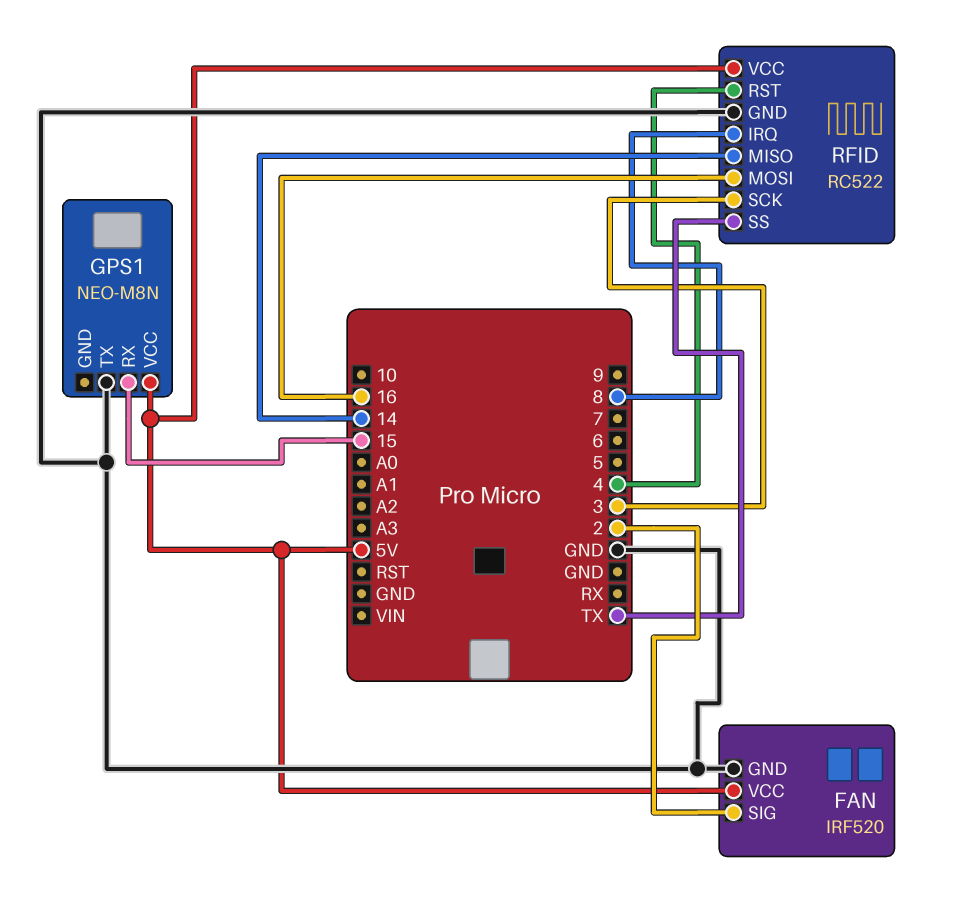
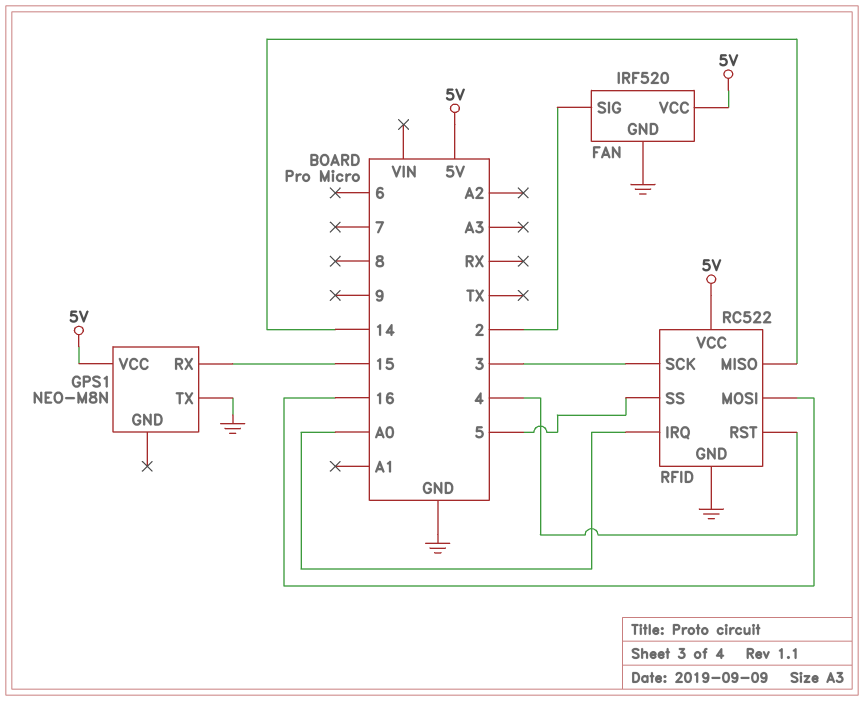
RFID pin IRQ: 8 -> A0
RFID pin SS: TX -> 5

